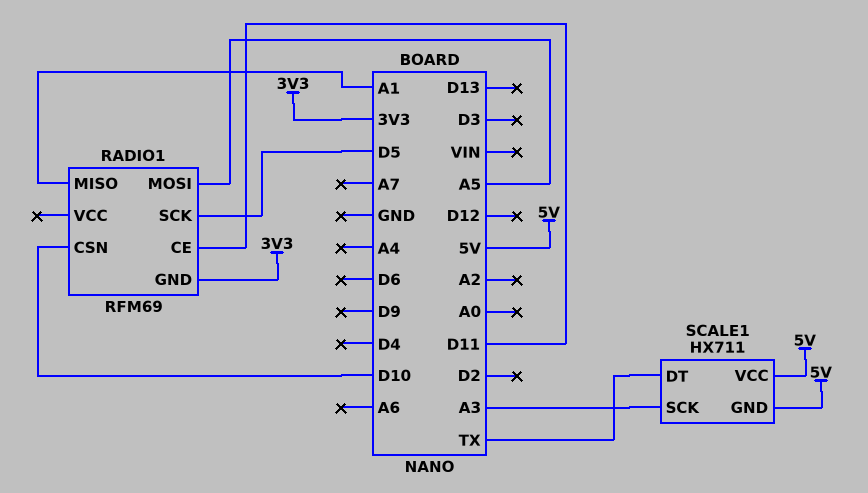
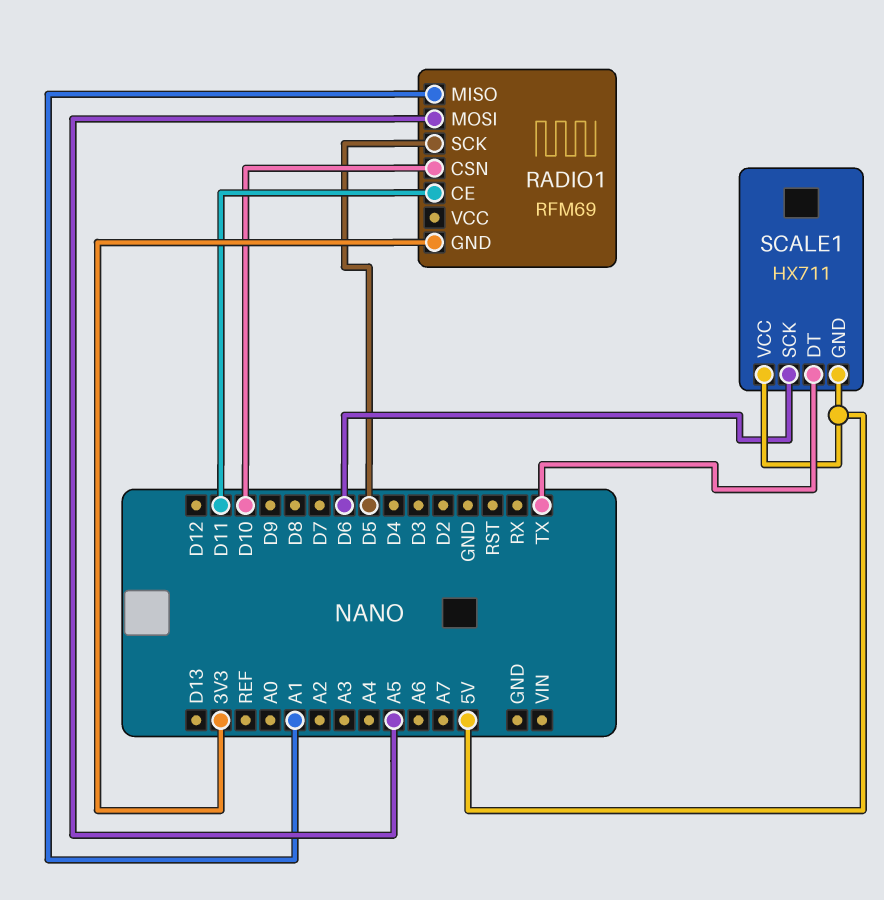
SCALE1 pin SCK: A3 -> D6

